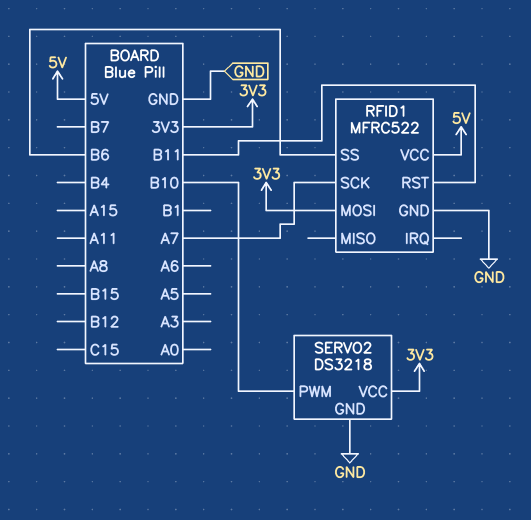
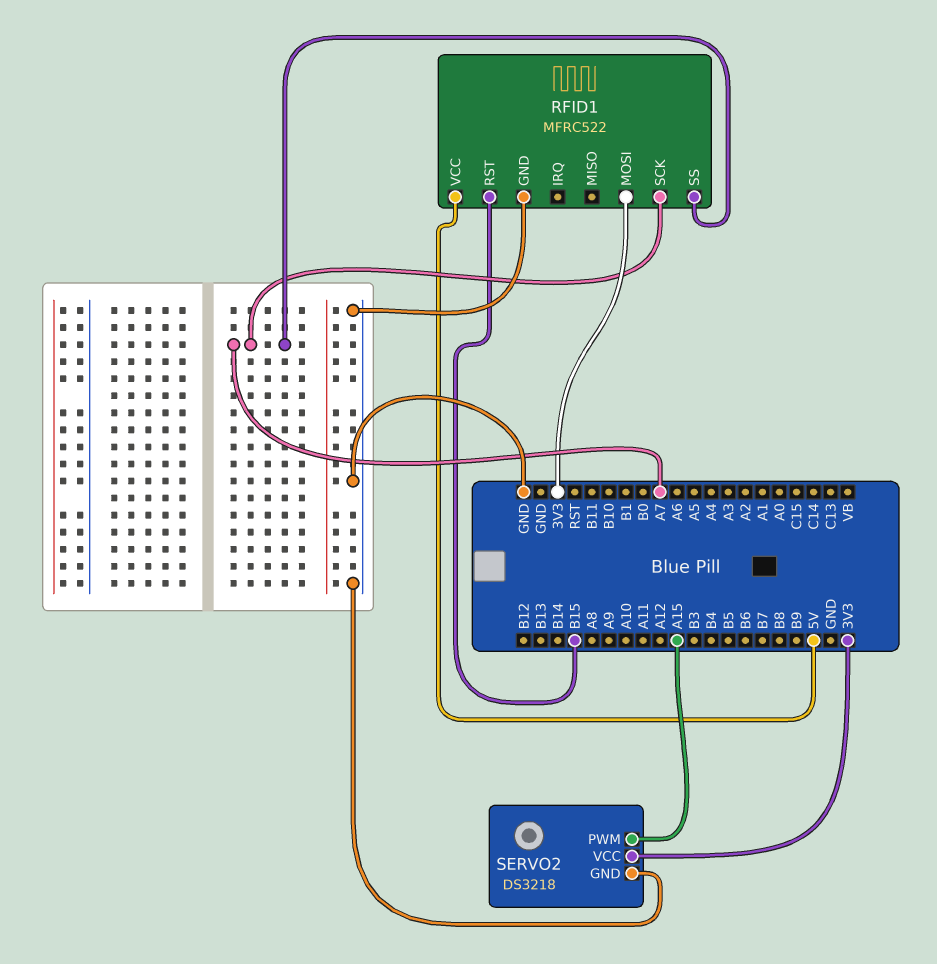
RFID1 pin RST: B11 -> B15
RFID1 pin SS: B6 -> A7
SERVO2 pin PWM: B10 -> A15

